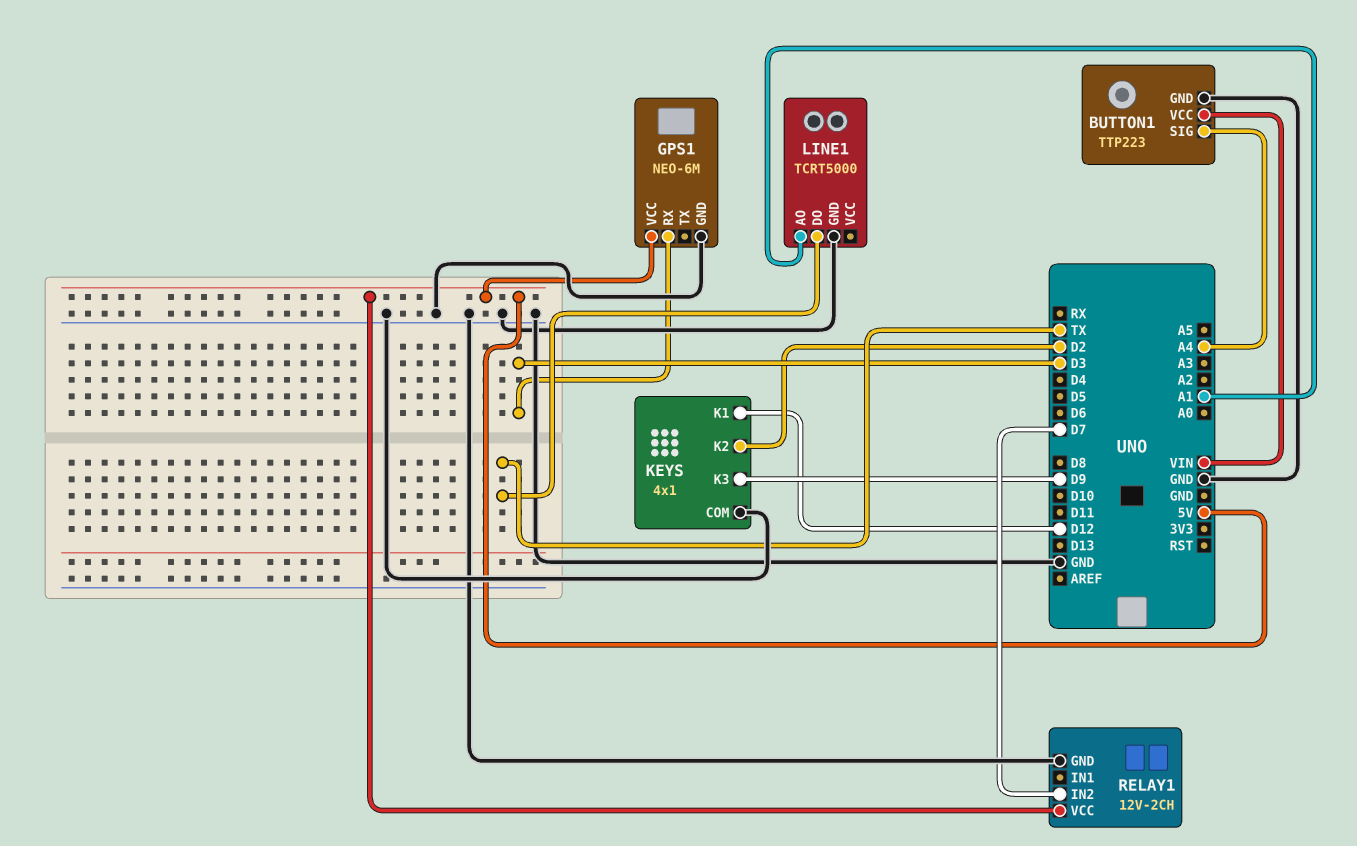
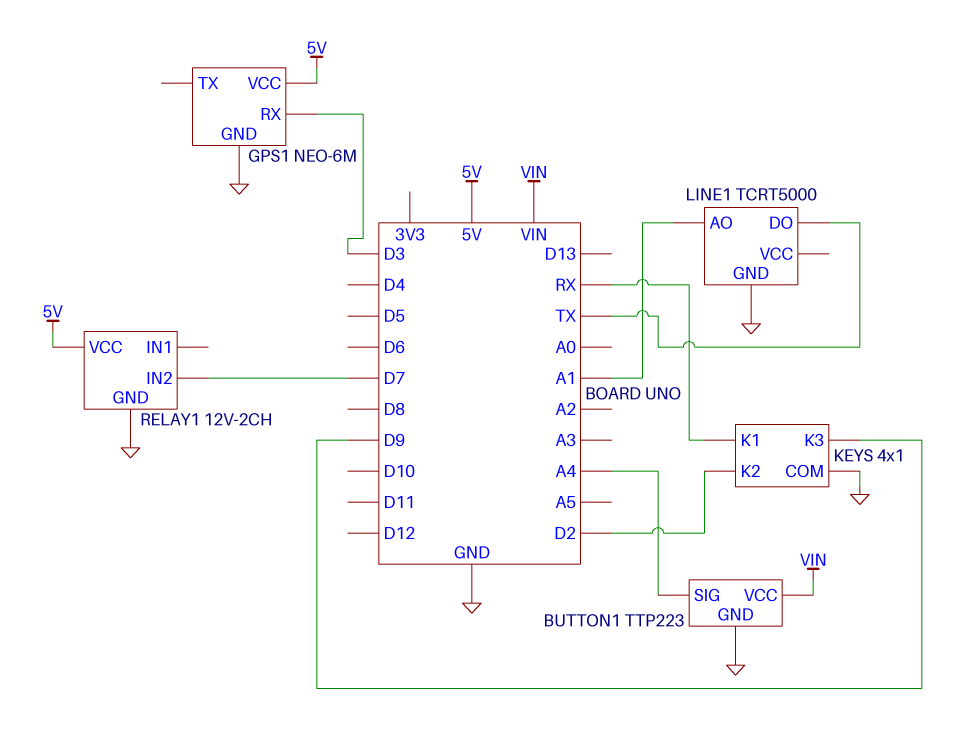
KEYS pin K1: D12 -> RX

